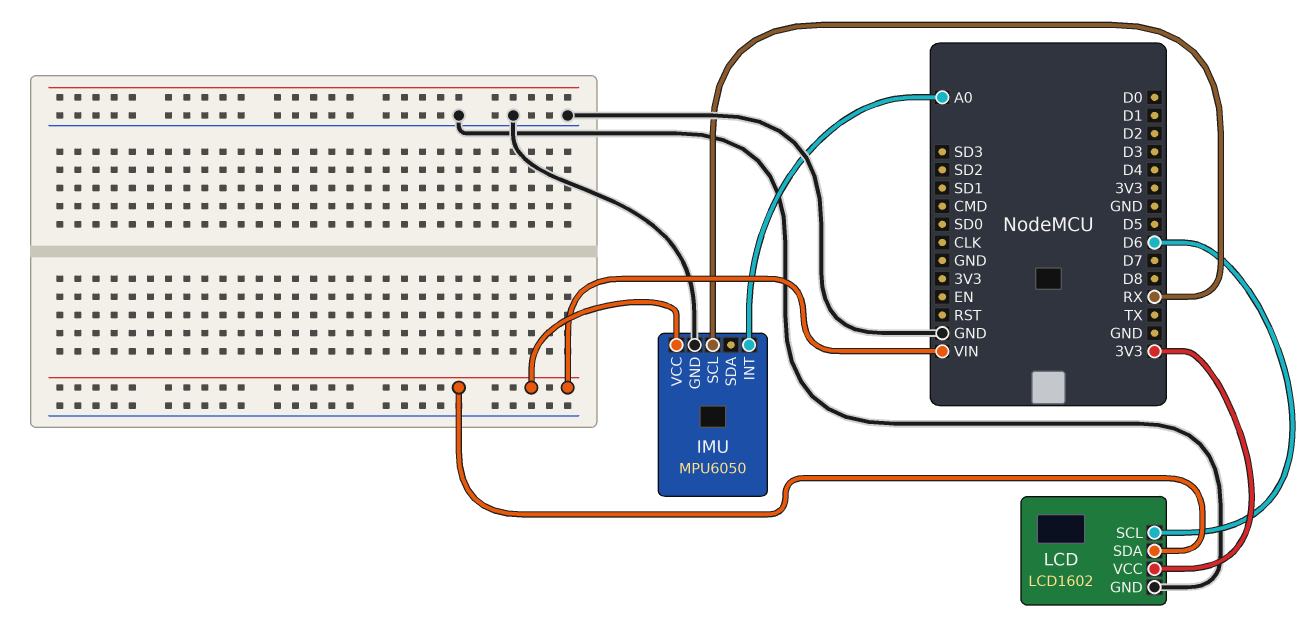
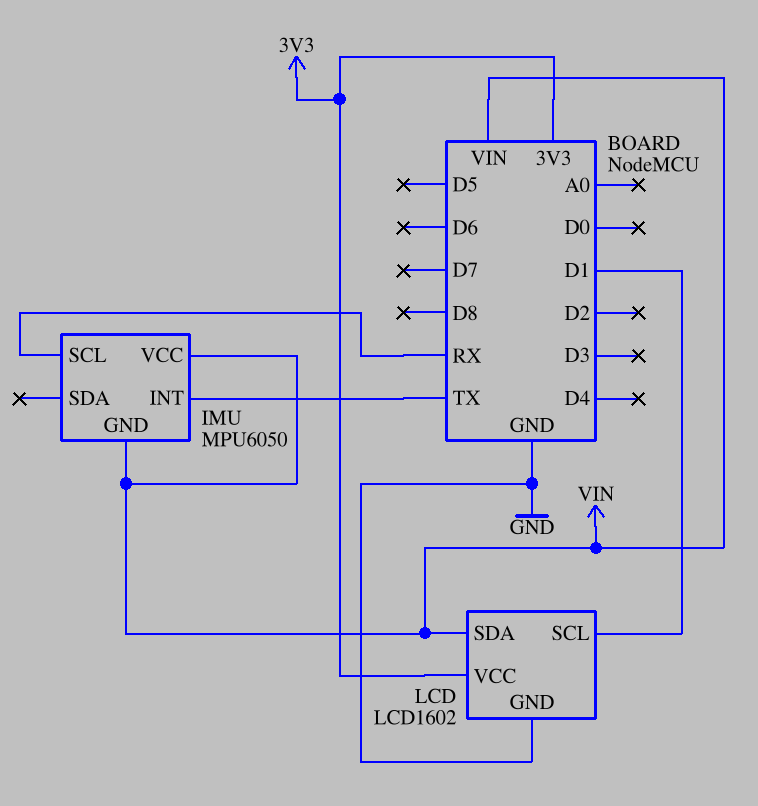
IMU pin GND: GND -> VIN
IMU pin INT: A0 -> TX
LCD pin SCL: D6 -> D1

